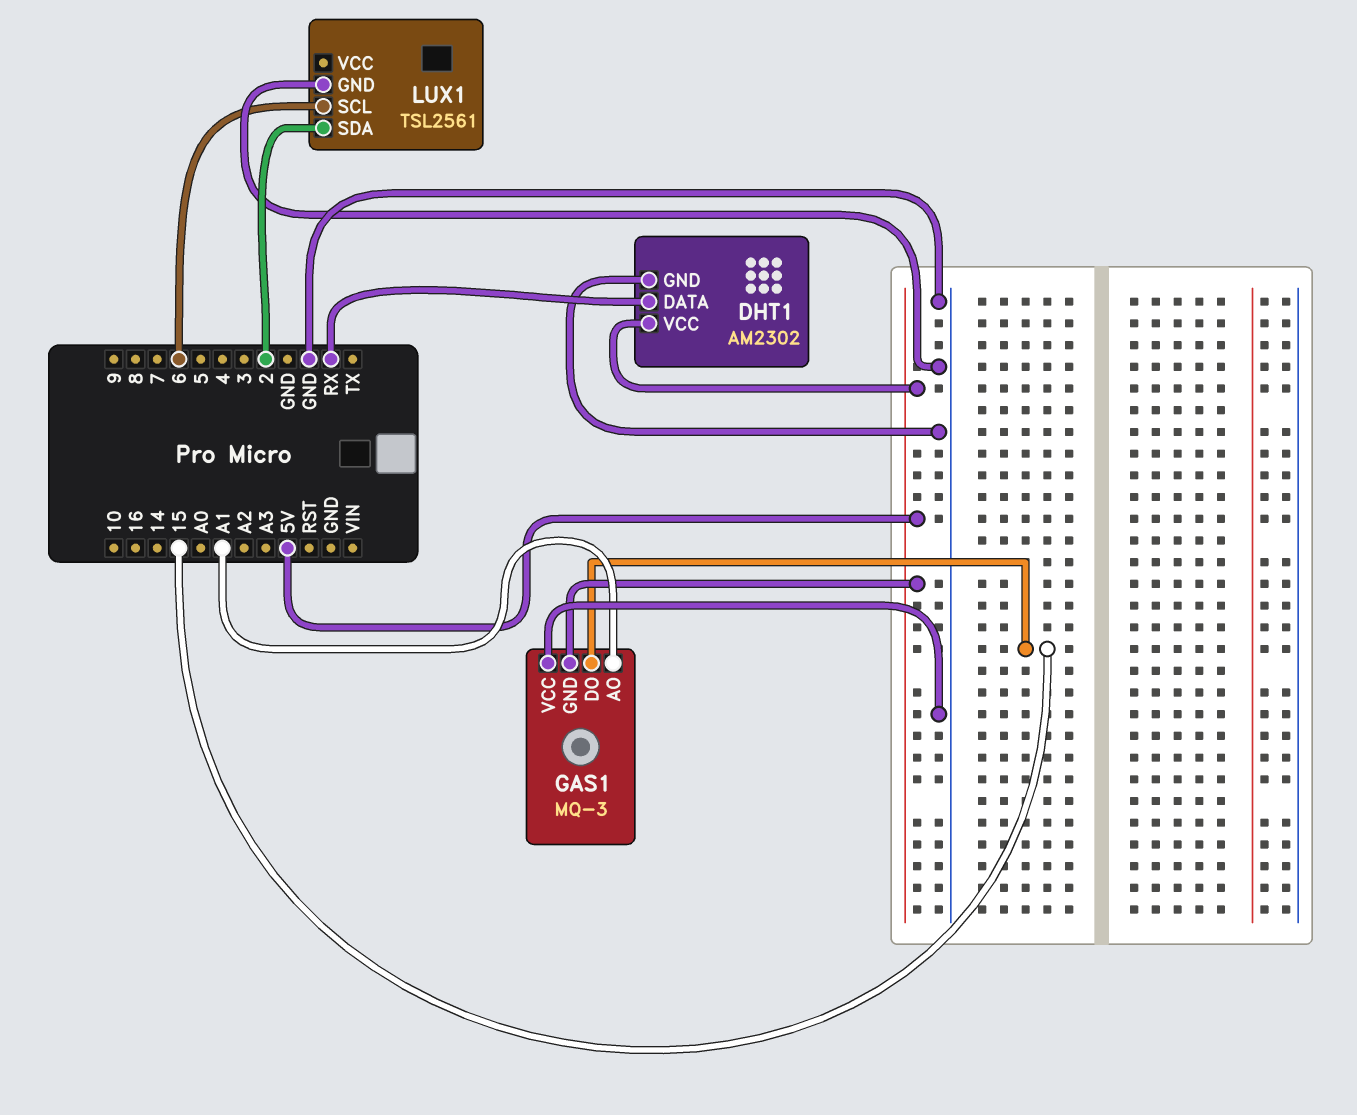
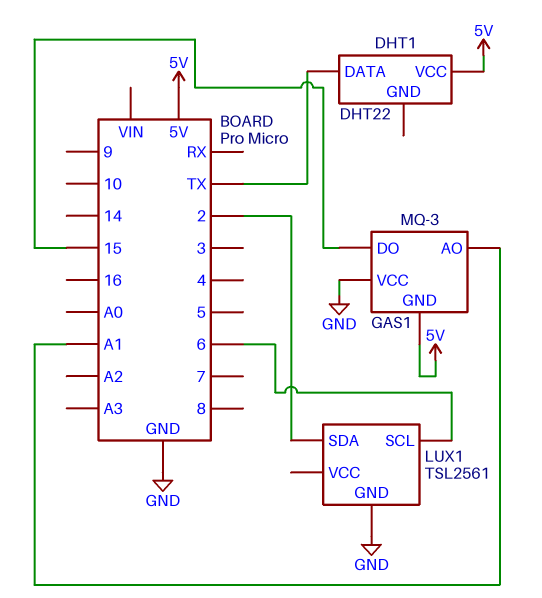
DHT1: AM2302 -> DHT22
DHT1 pin DATA: RX -> TX
DHT1 pin GND: GND -> none

